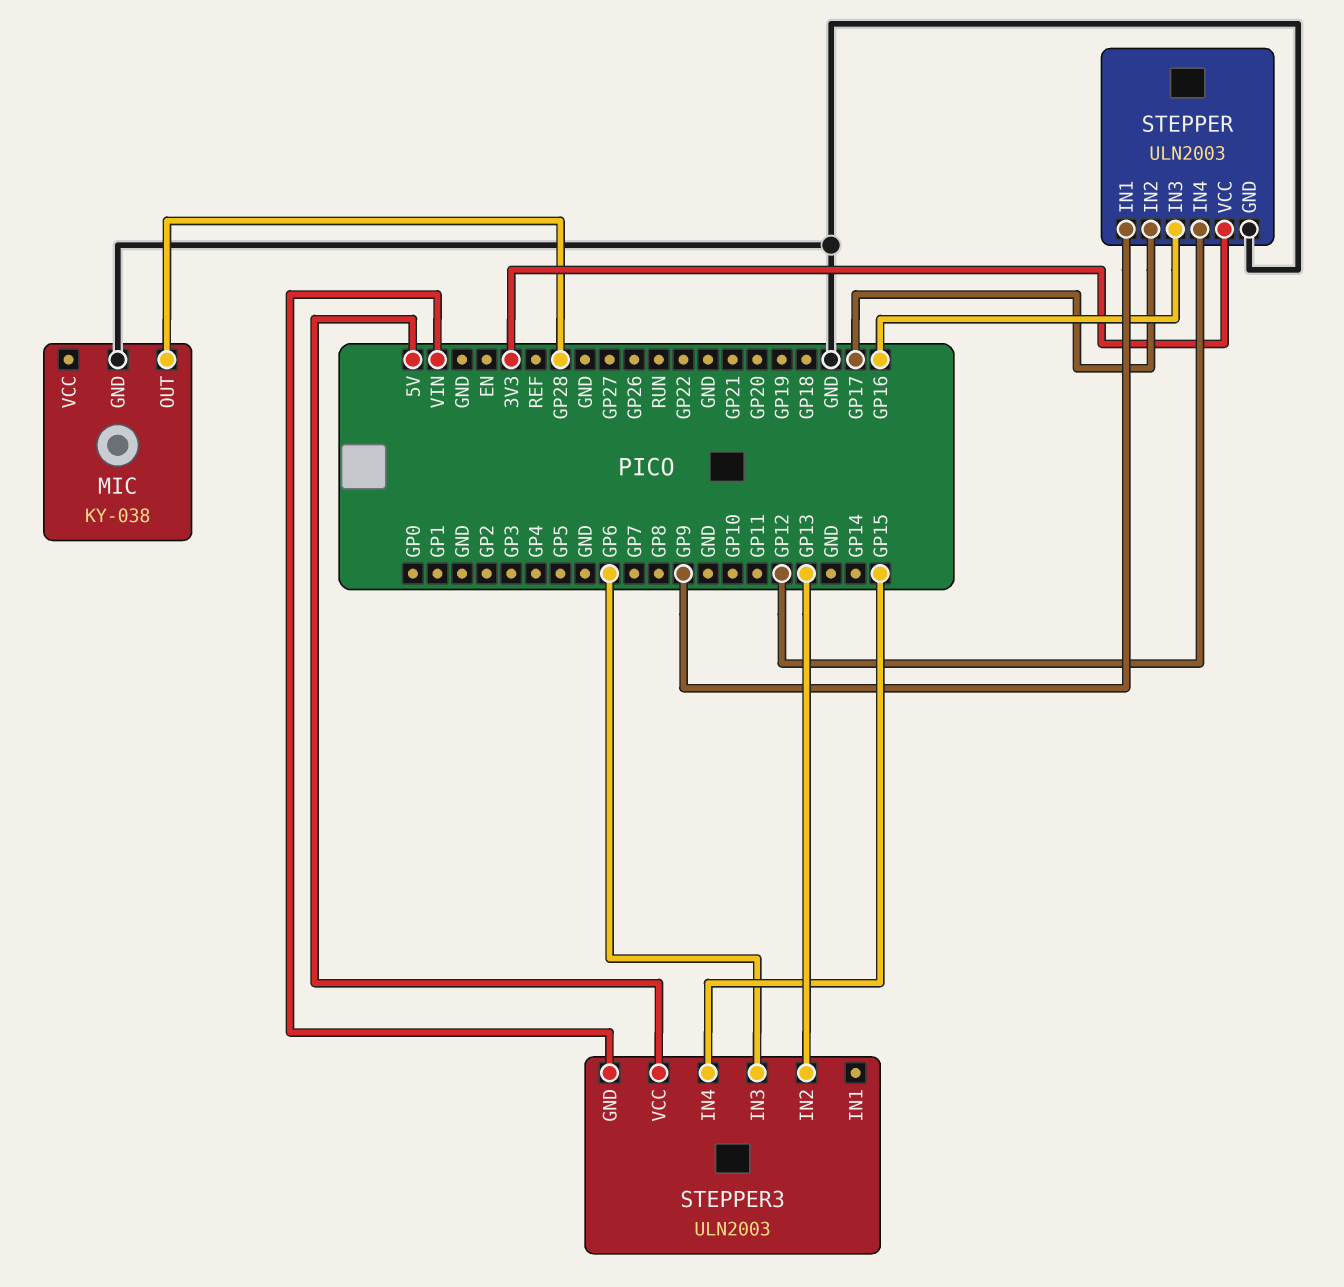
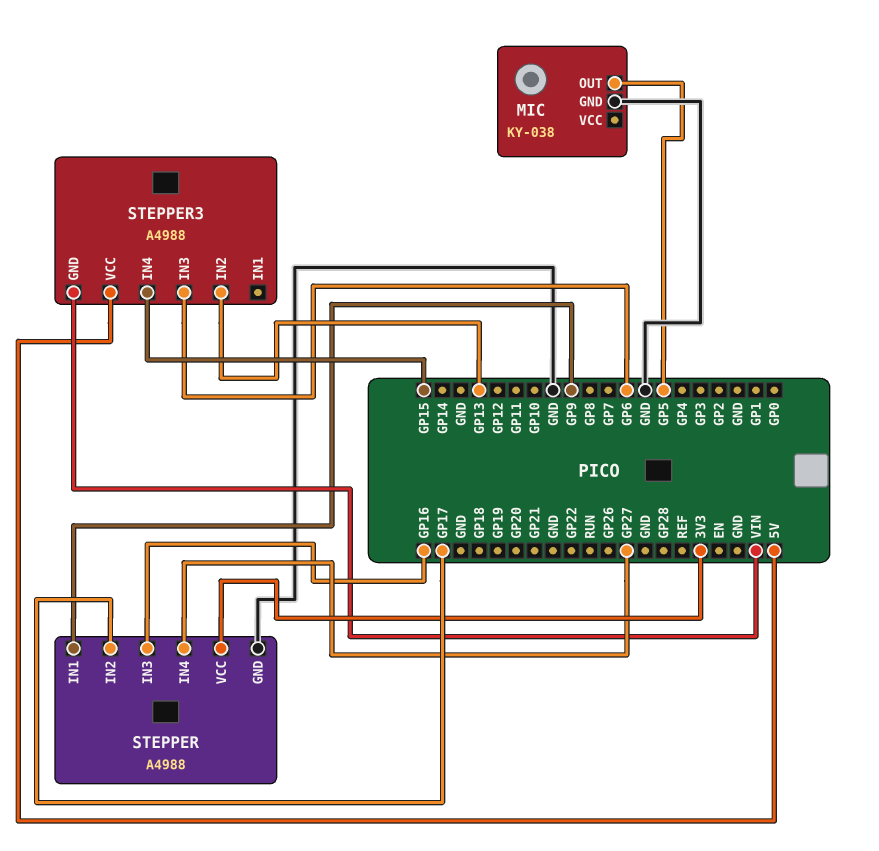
MIC pin OUT: GP28 -> GP5
STEPPER: ULN2003 -> A4988
STEPPER pin IN4: GP12 -> GP27
STEPPER3: ULN2003 -> A4988

